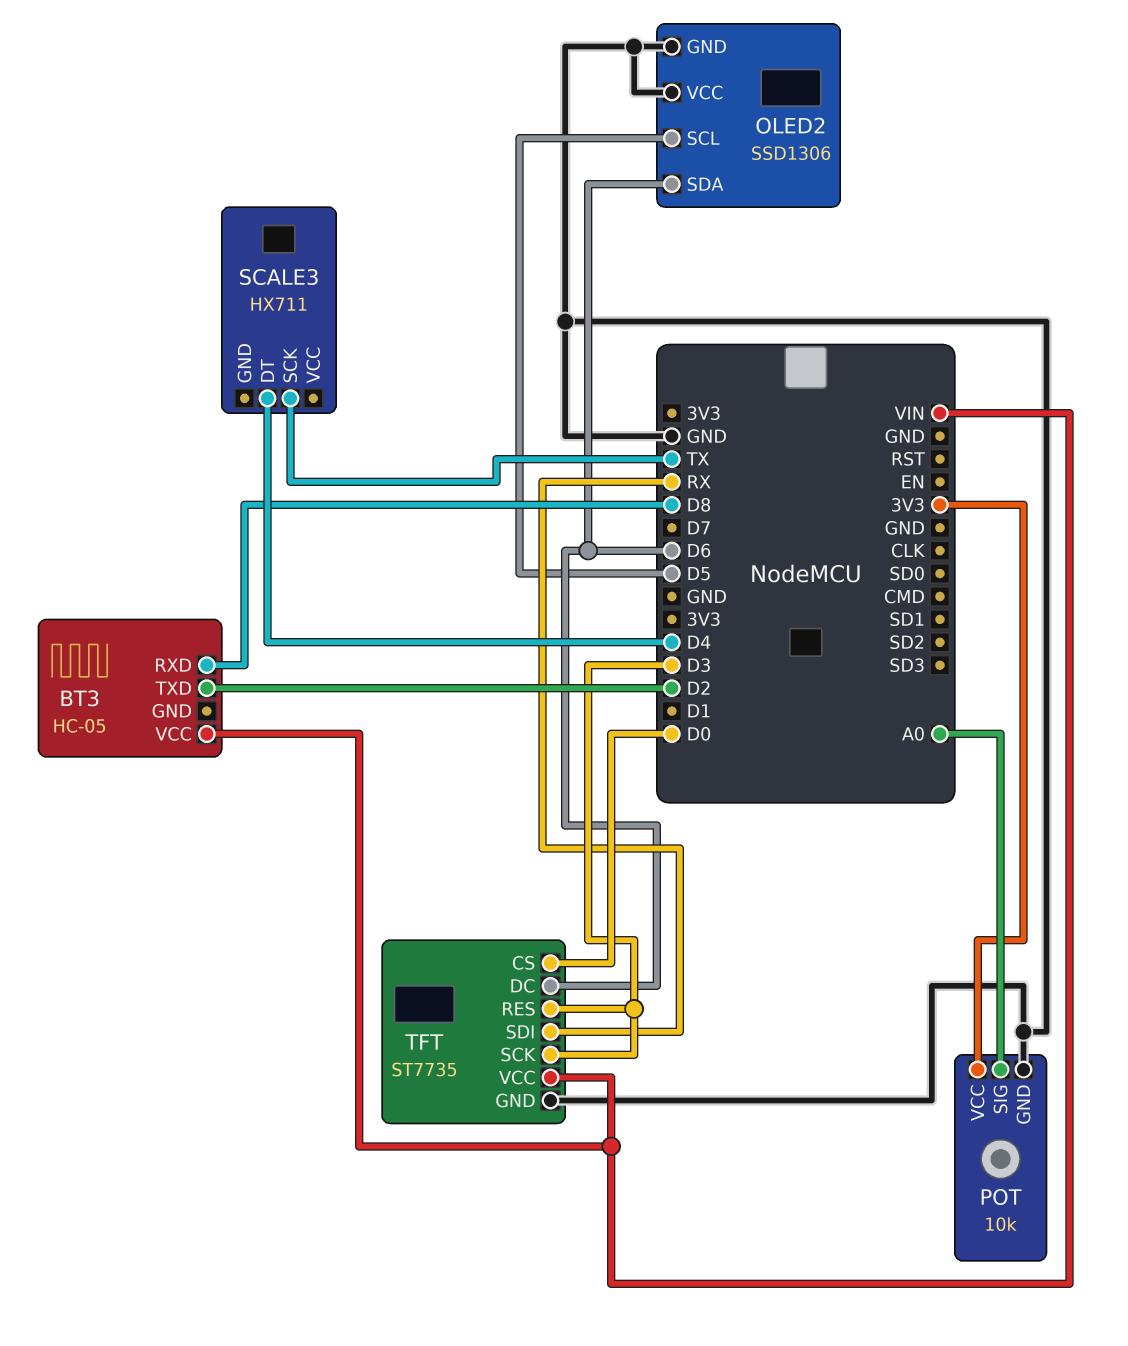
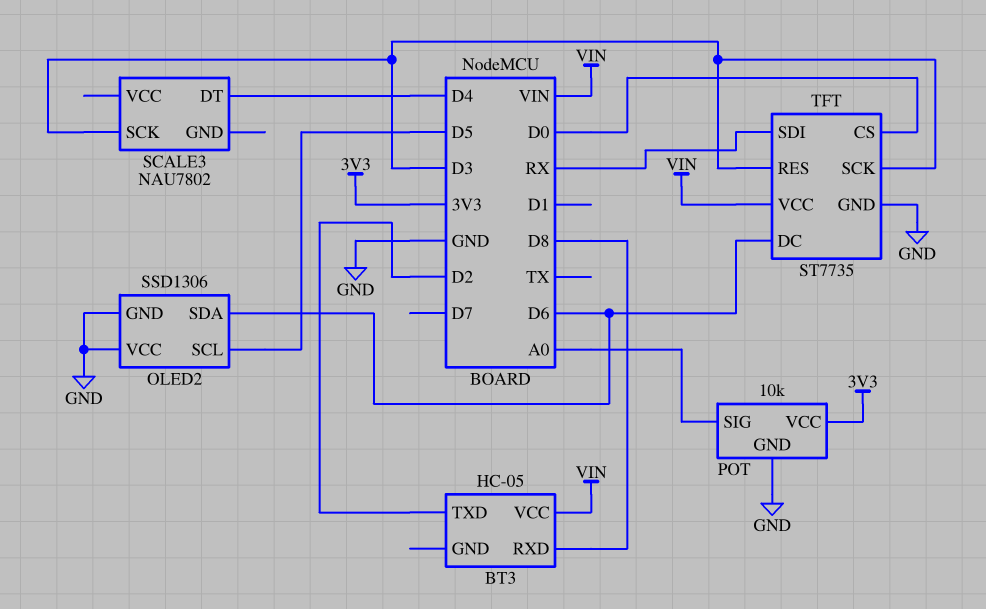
SCALE3: HX711 -> NAU7802
SCALE3 pin SCK: TX -> D3

